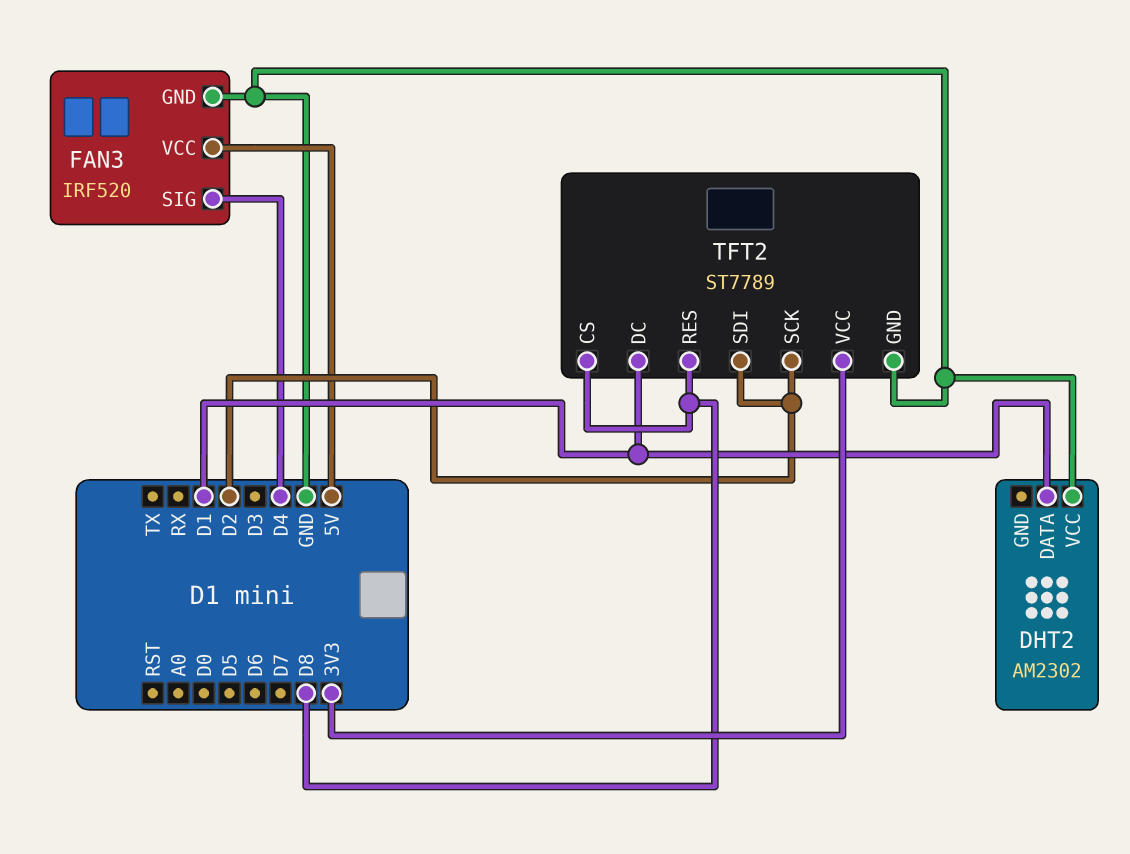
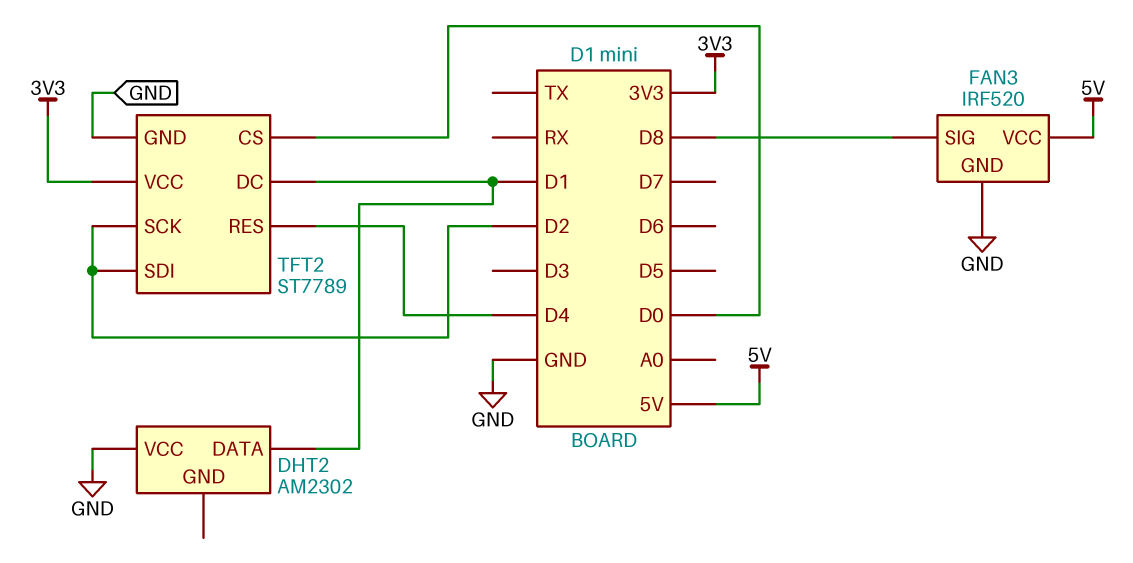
FAN3 pin SIG: D4 -> D8
TFT2 pin CS: D8 -> D0
TFT2 pin RES: D8 -> D4

